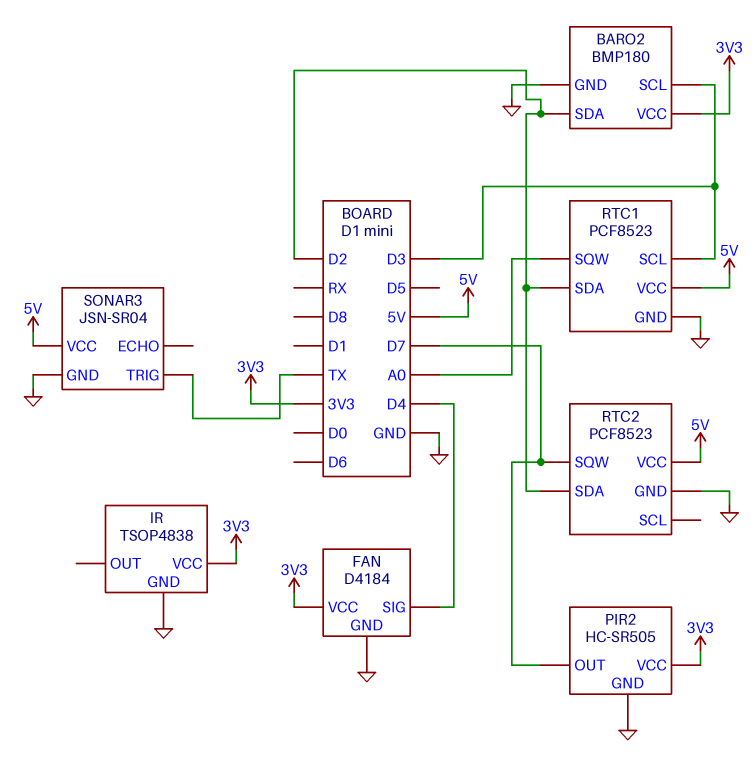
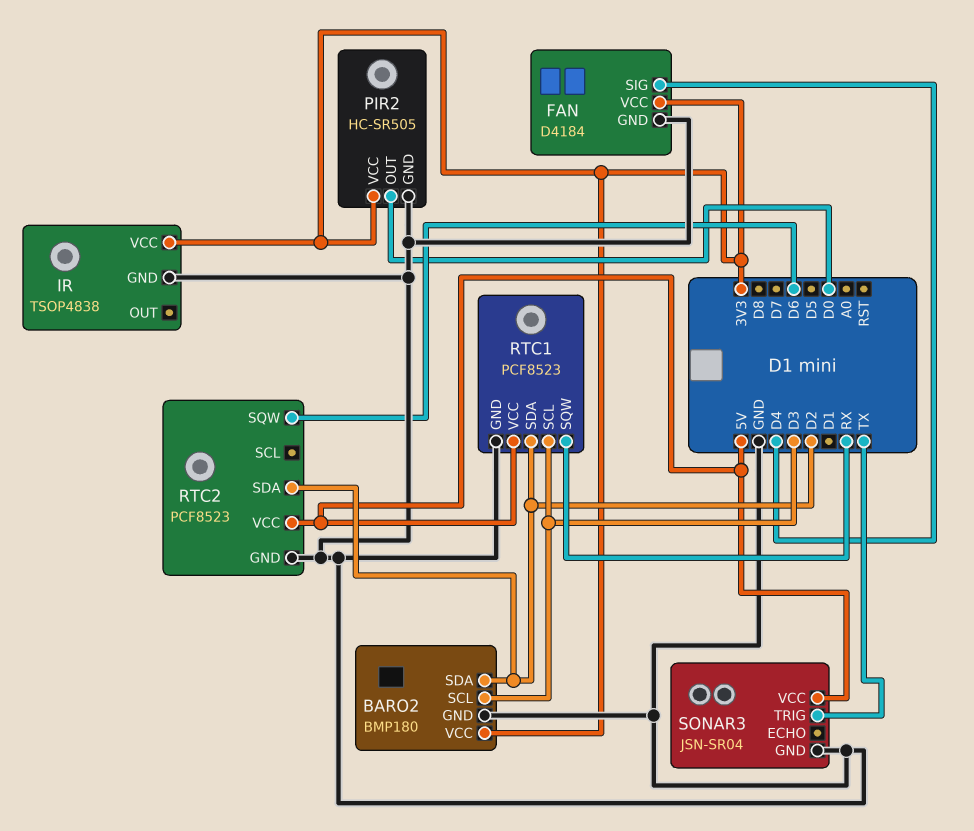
PIR2 pin OUT: D7 -> D0
RTC1 pin SQW: A0 -> RX
RTC2 pin SQW: D7 -> D6

